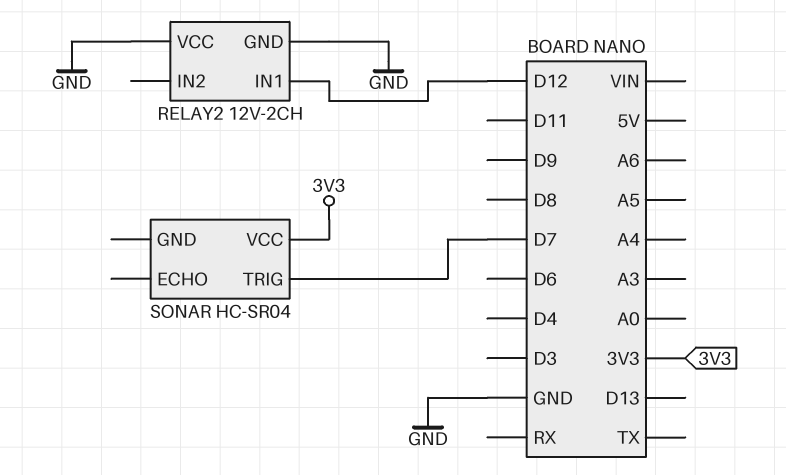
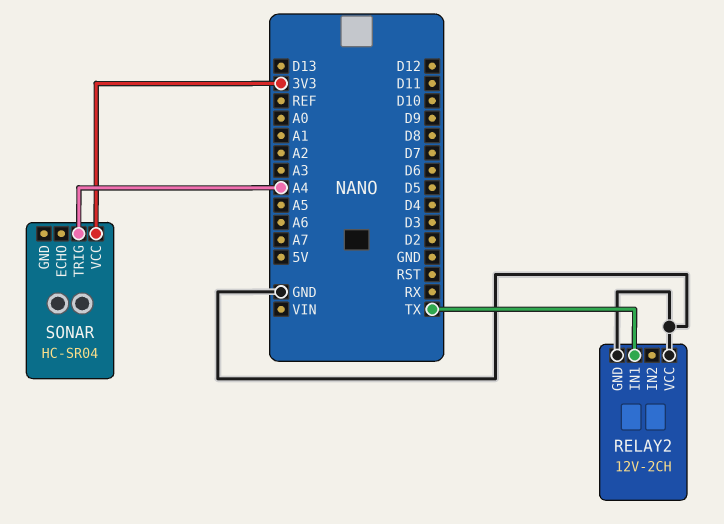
RELAY2 pin IN1: D12 -> TX
SONAR pin TRIG: D7 -> A4

